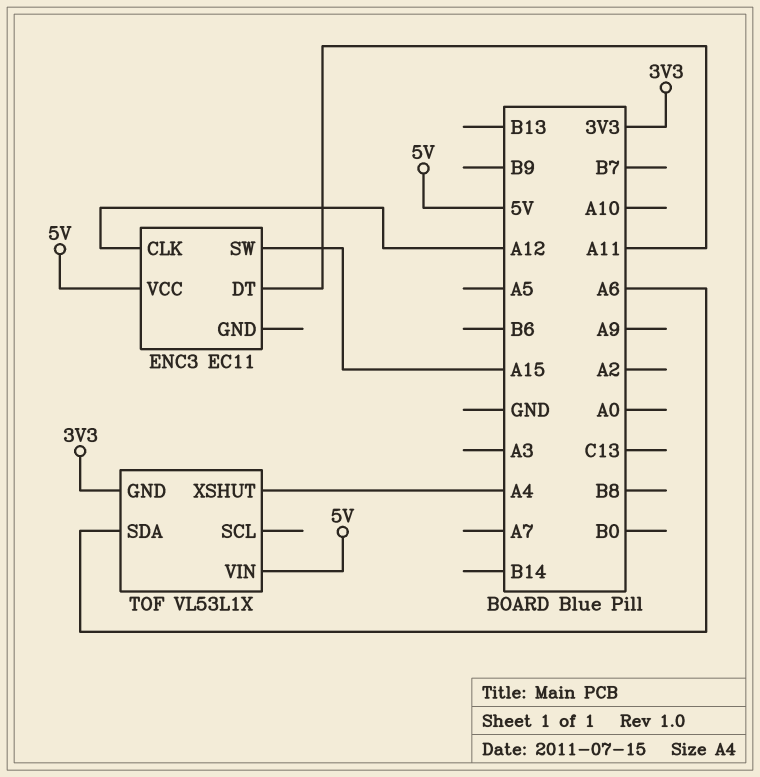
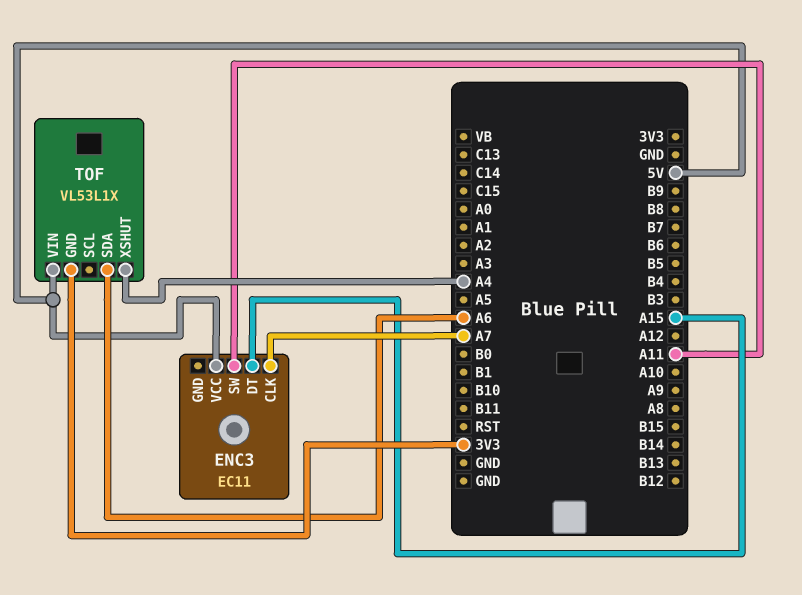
ENC3 pin CLK: A12 -> A7
ENC3 pin DT: A11 -> A15
ENC3 pin SW: A15 -> A11

